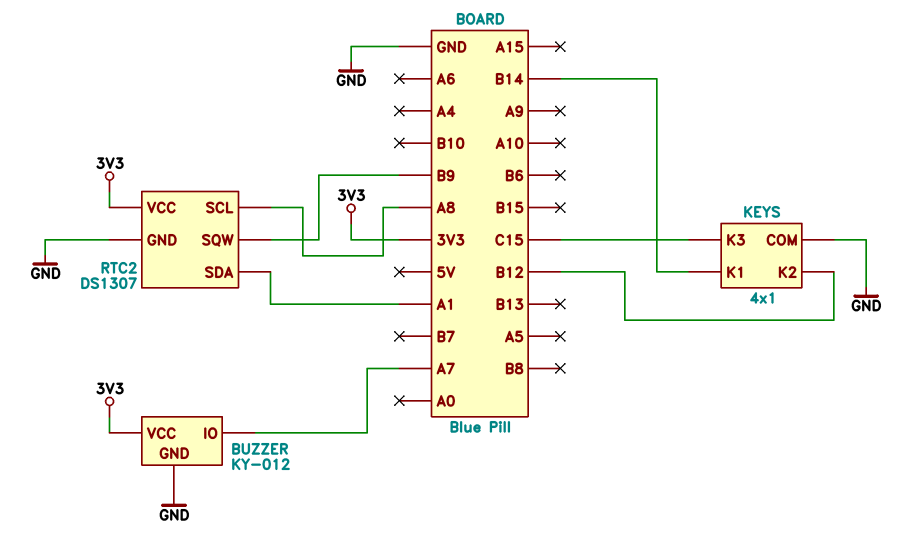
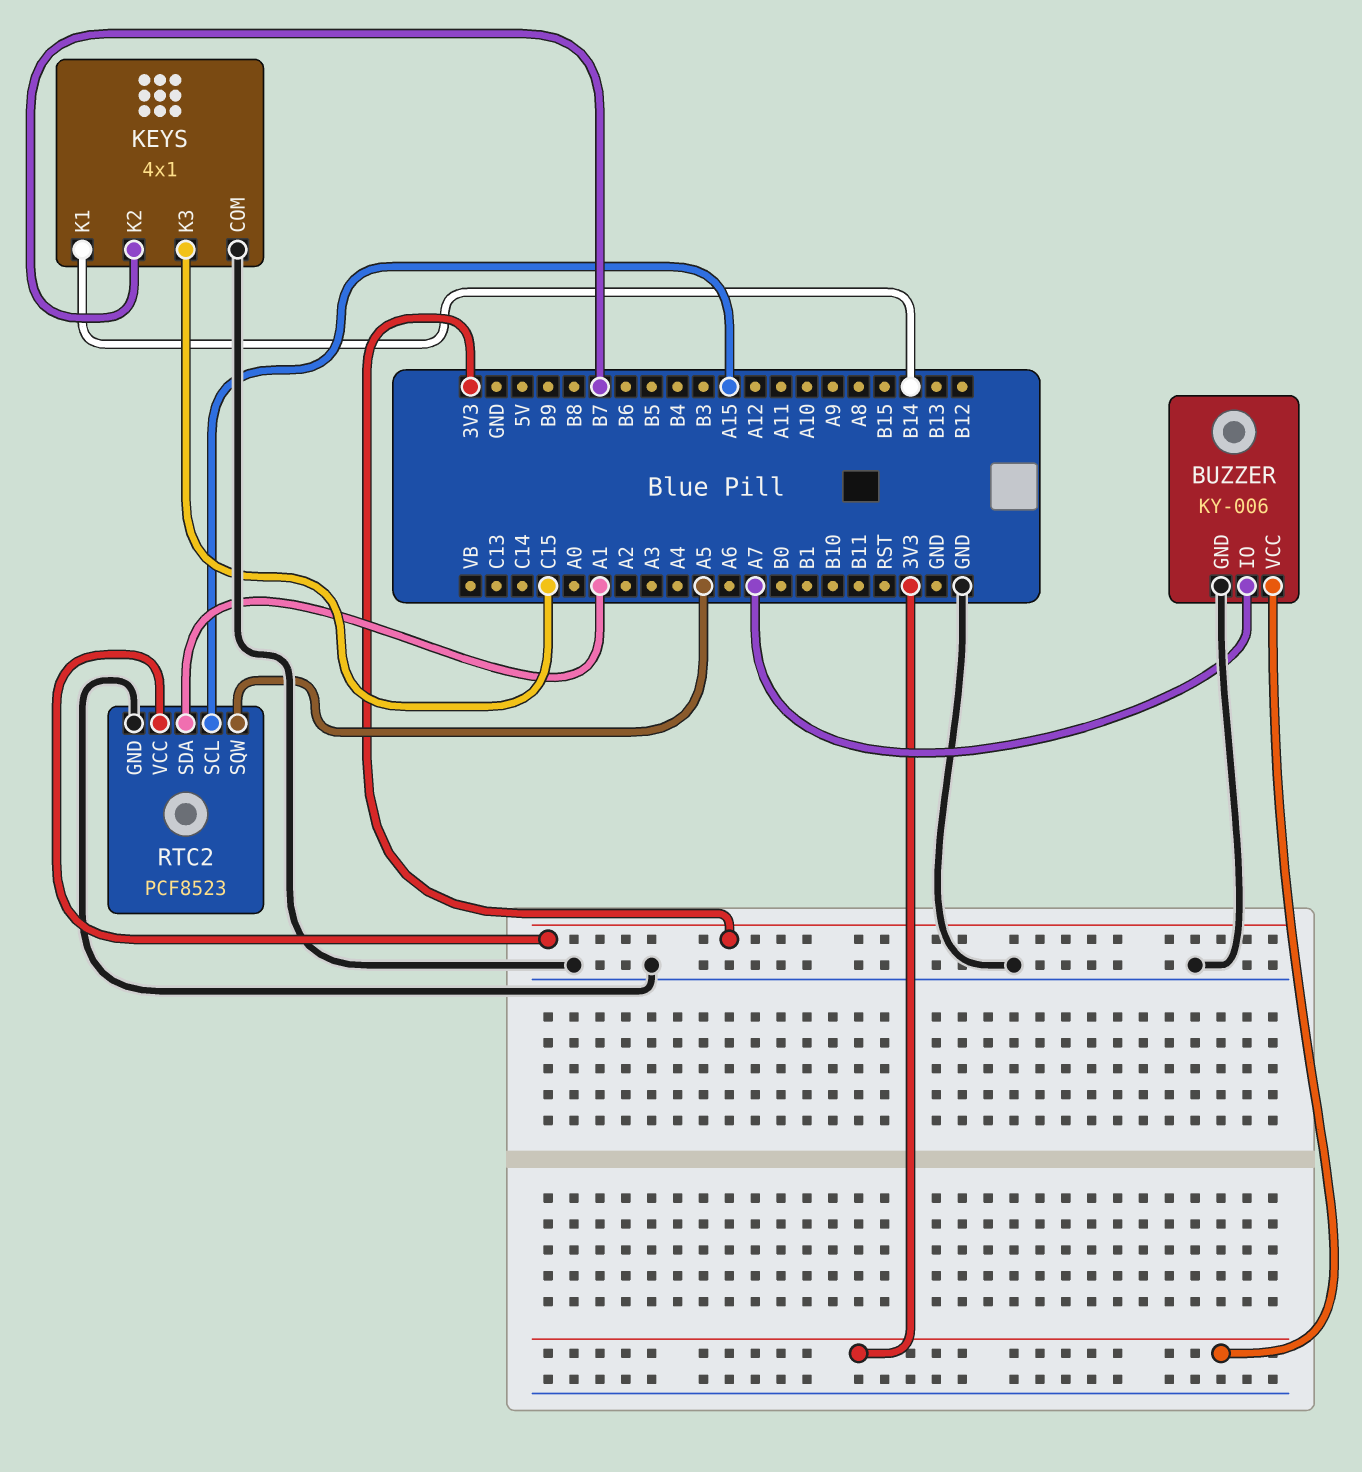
BUZZER: KY-012 -> KY-006
KEYS pin K2: B12 -> B7
RTC2: DS1307 -> PCF8523
RTC2 pin SCL: A8 -> A15
RTC2 pin SQW: B9 -> A5

